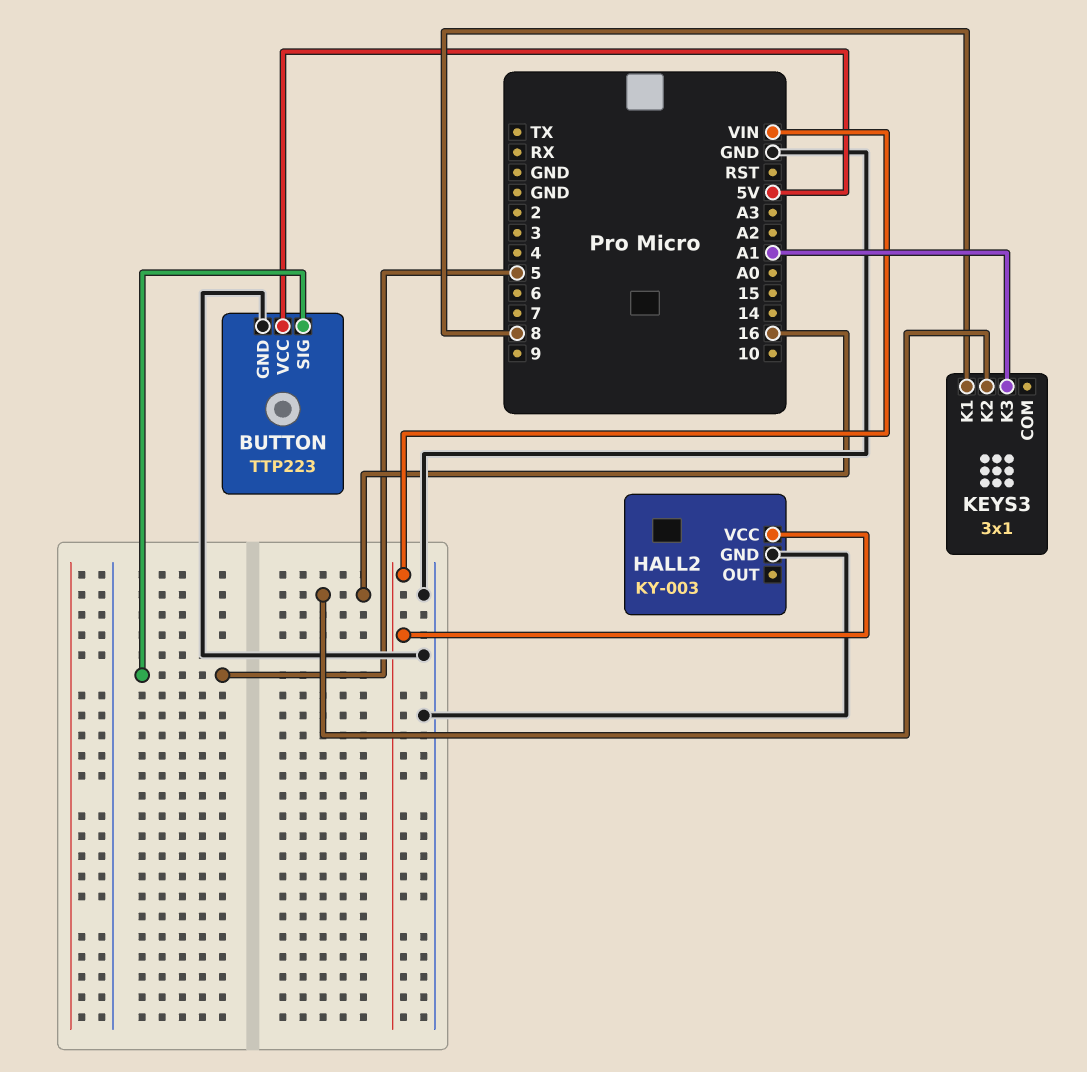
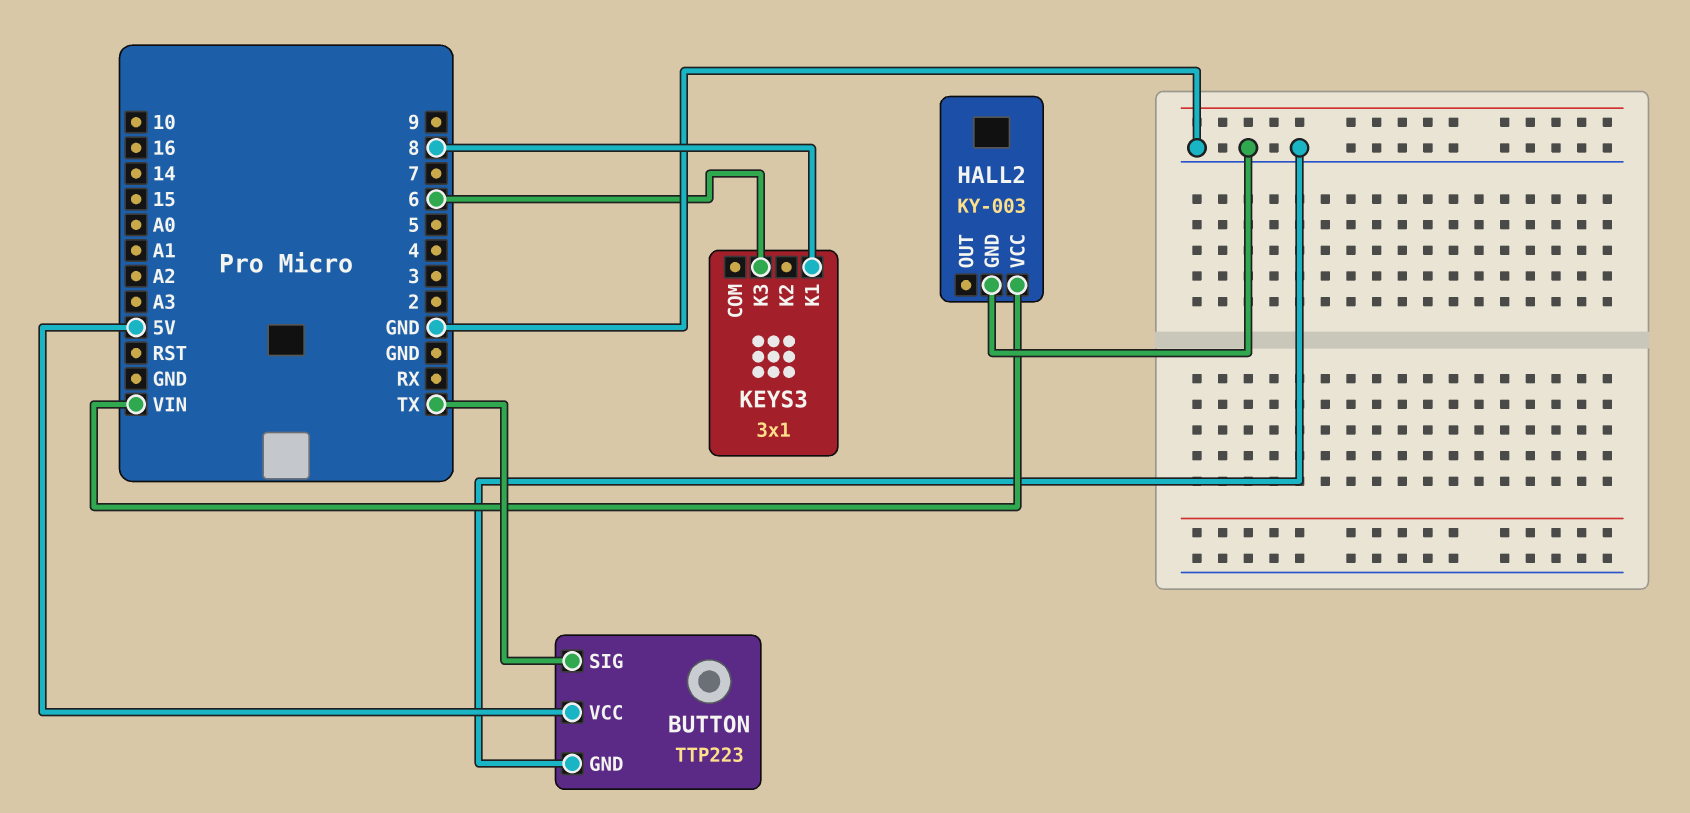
BUTTON pin SIG: 5 -> TX
KEYS3 pin K2: 16 -> none
KEYS3 pin K3: A1 -> 6

